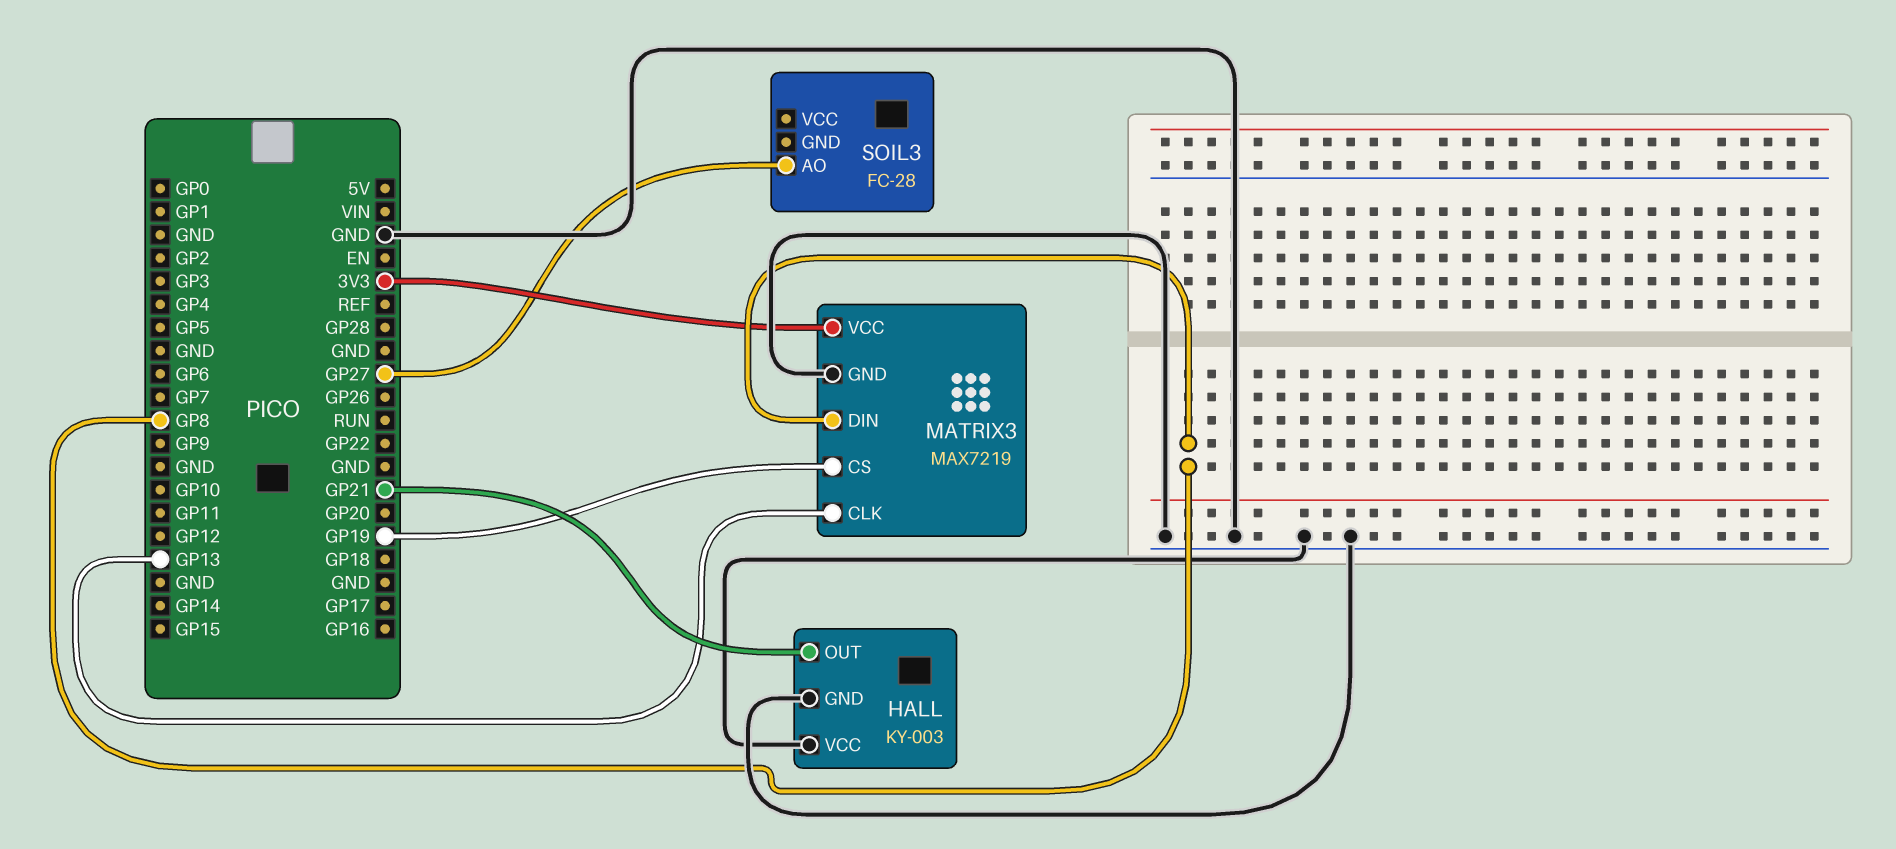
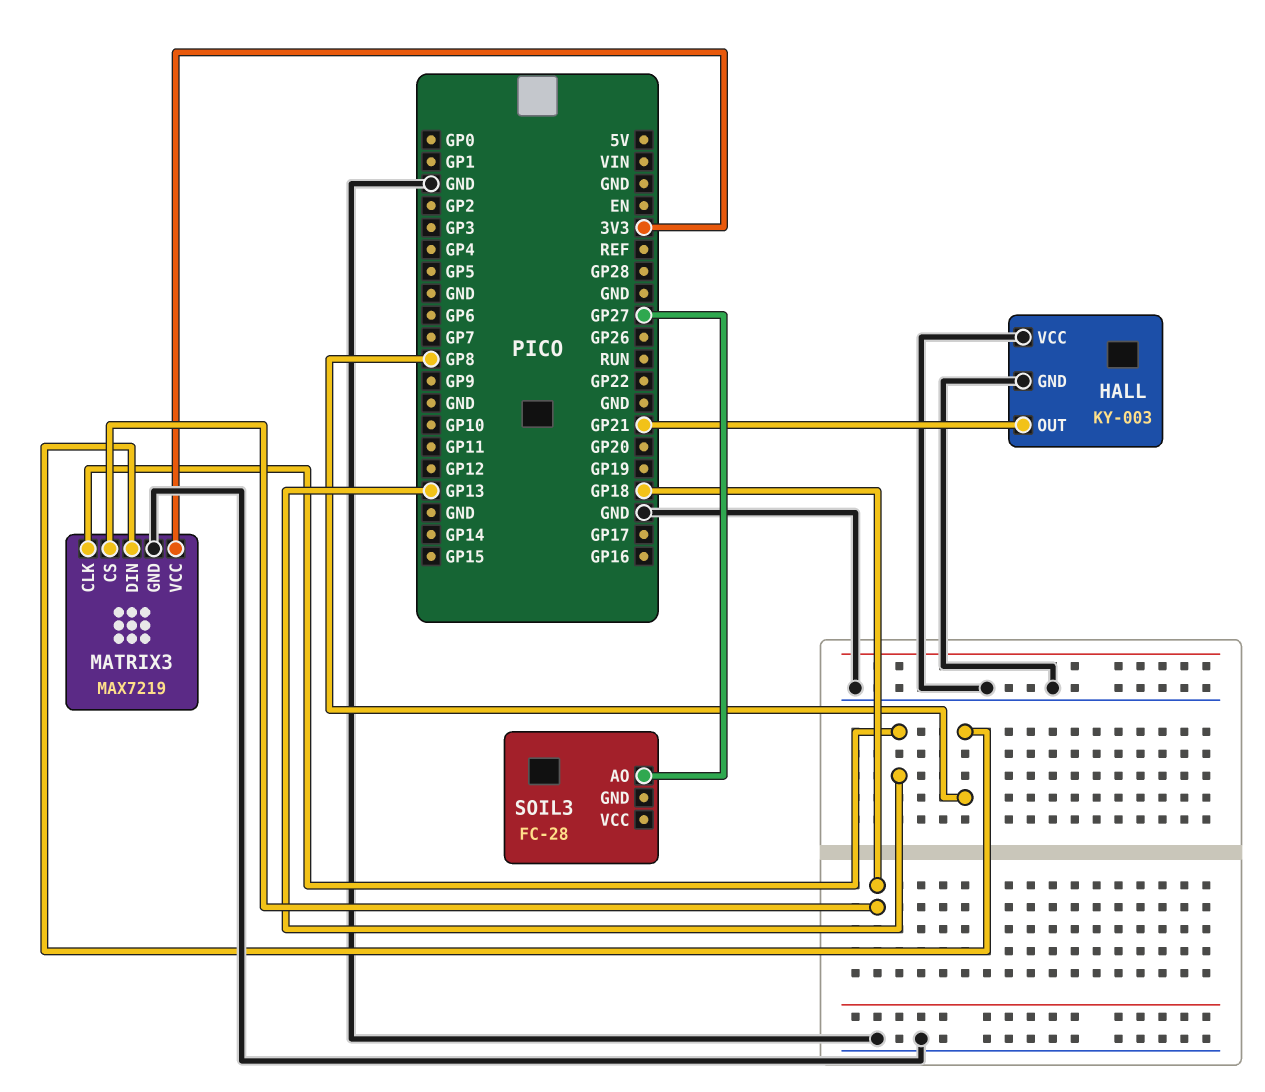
MATRIX3 pin CS: GP19 -> GP18

